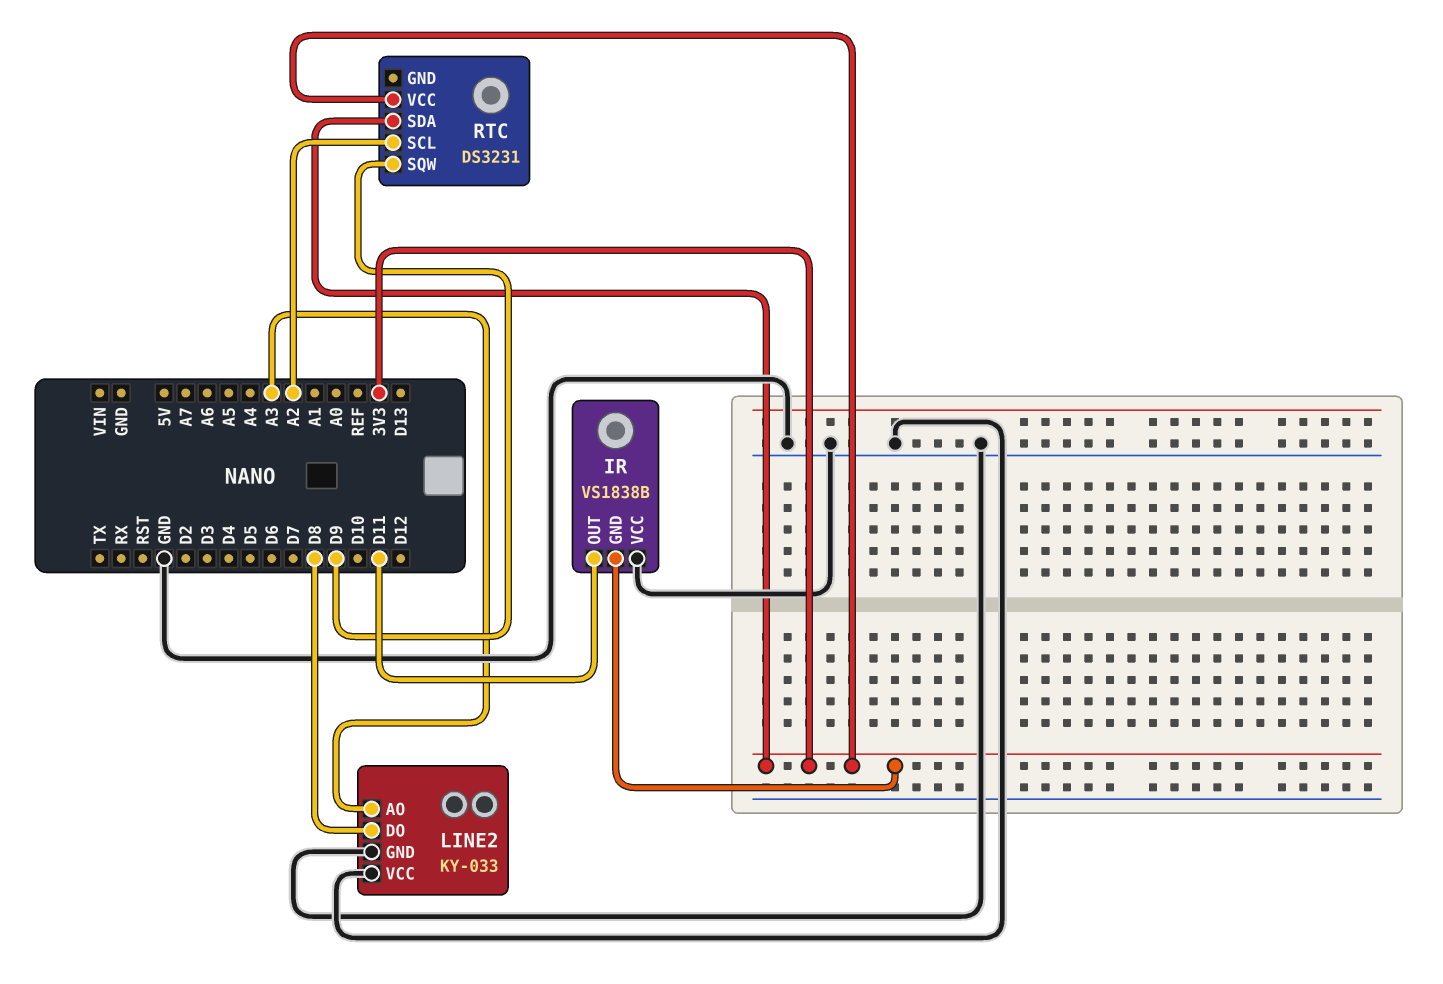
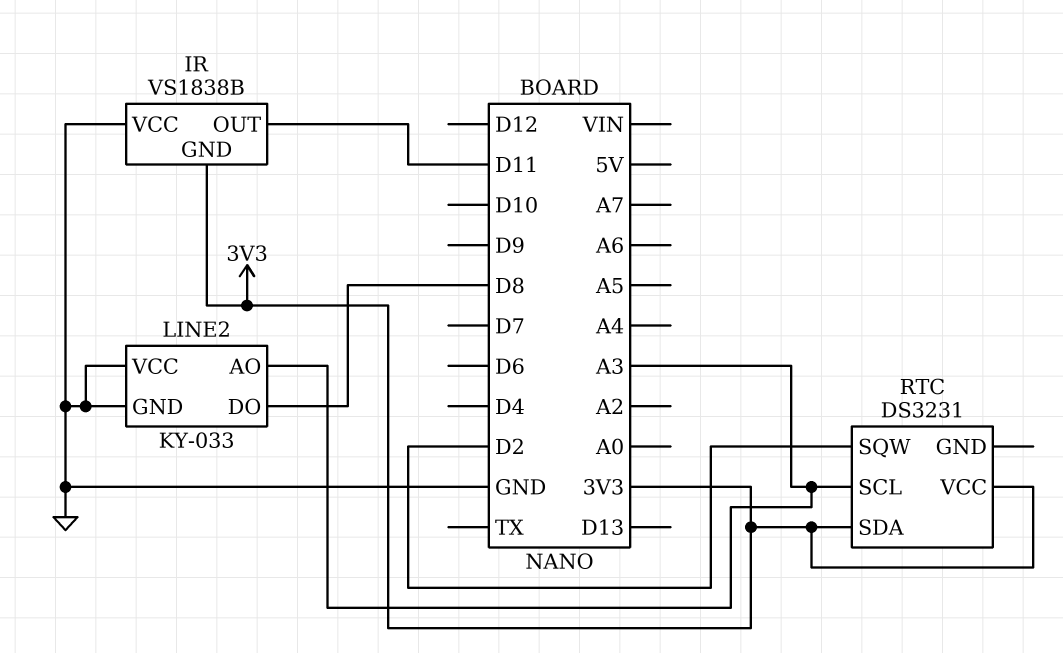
RTC pin SCL: A2 -> A3
RTC pin SQW: D9 -> D2

